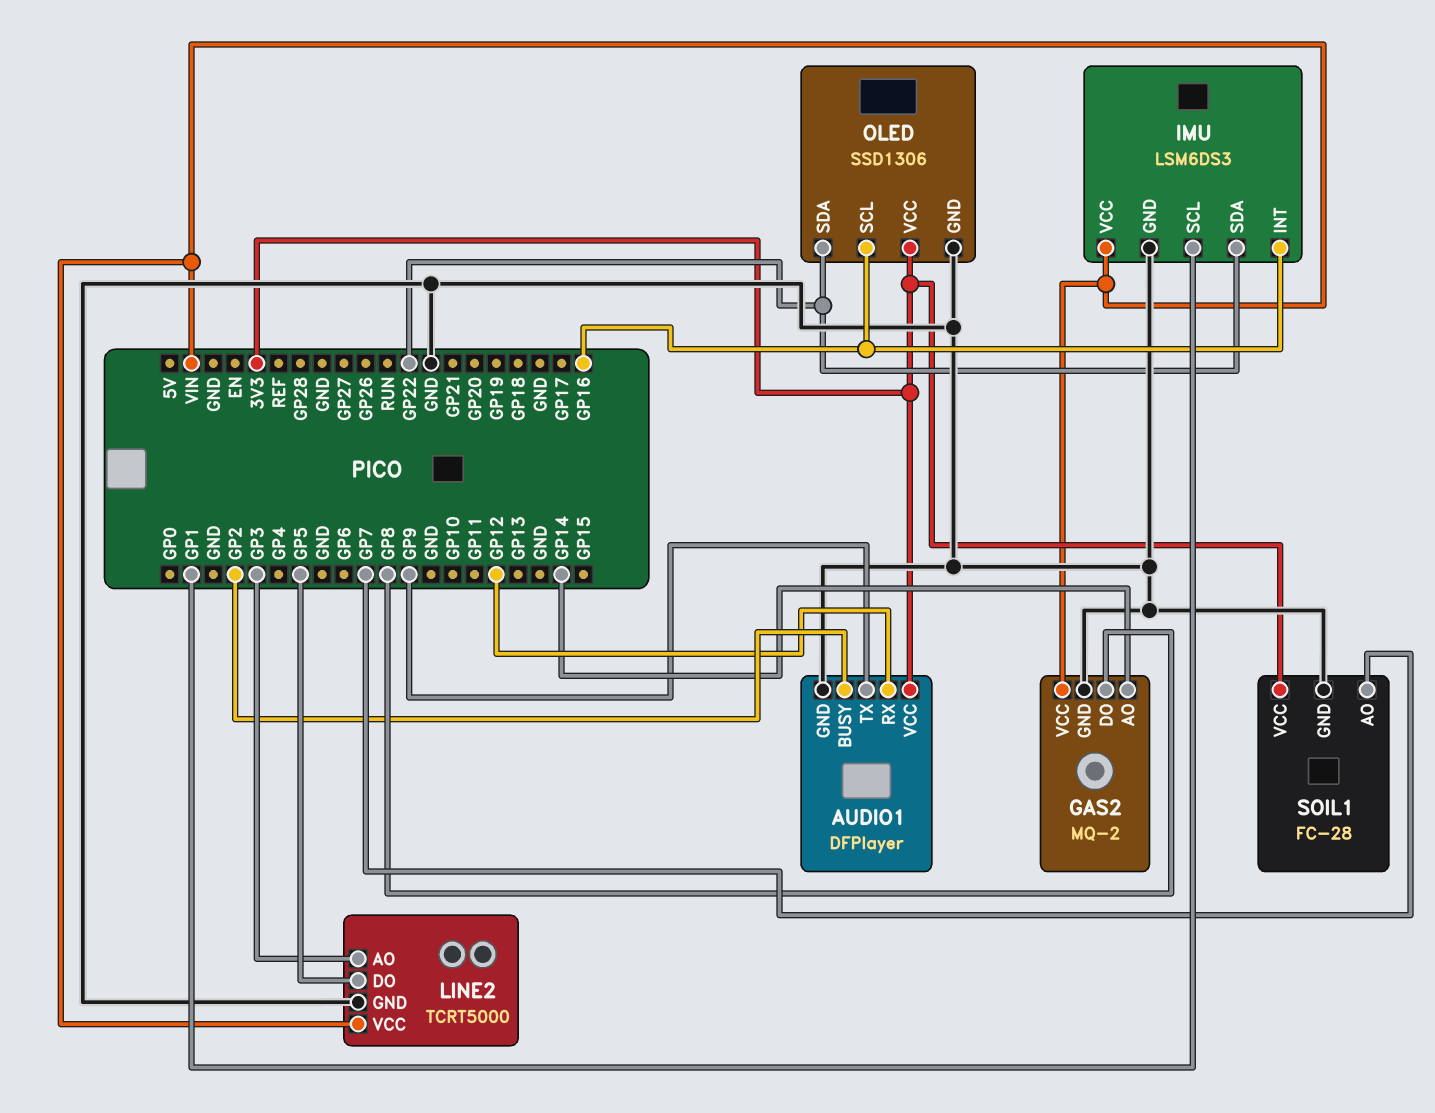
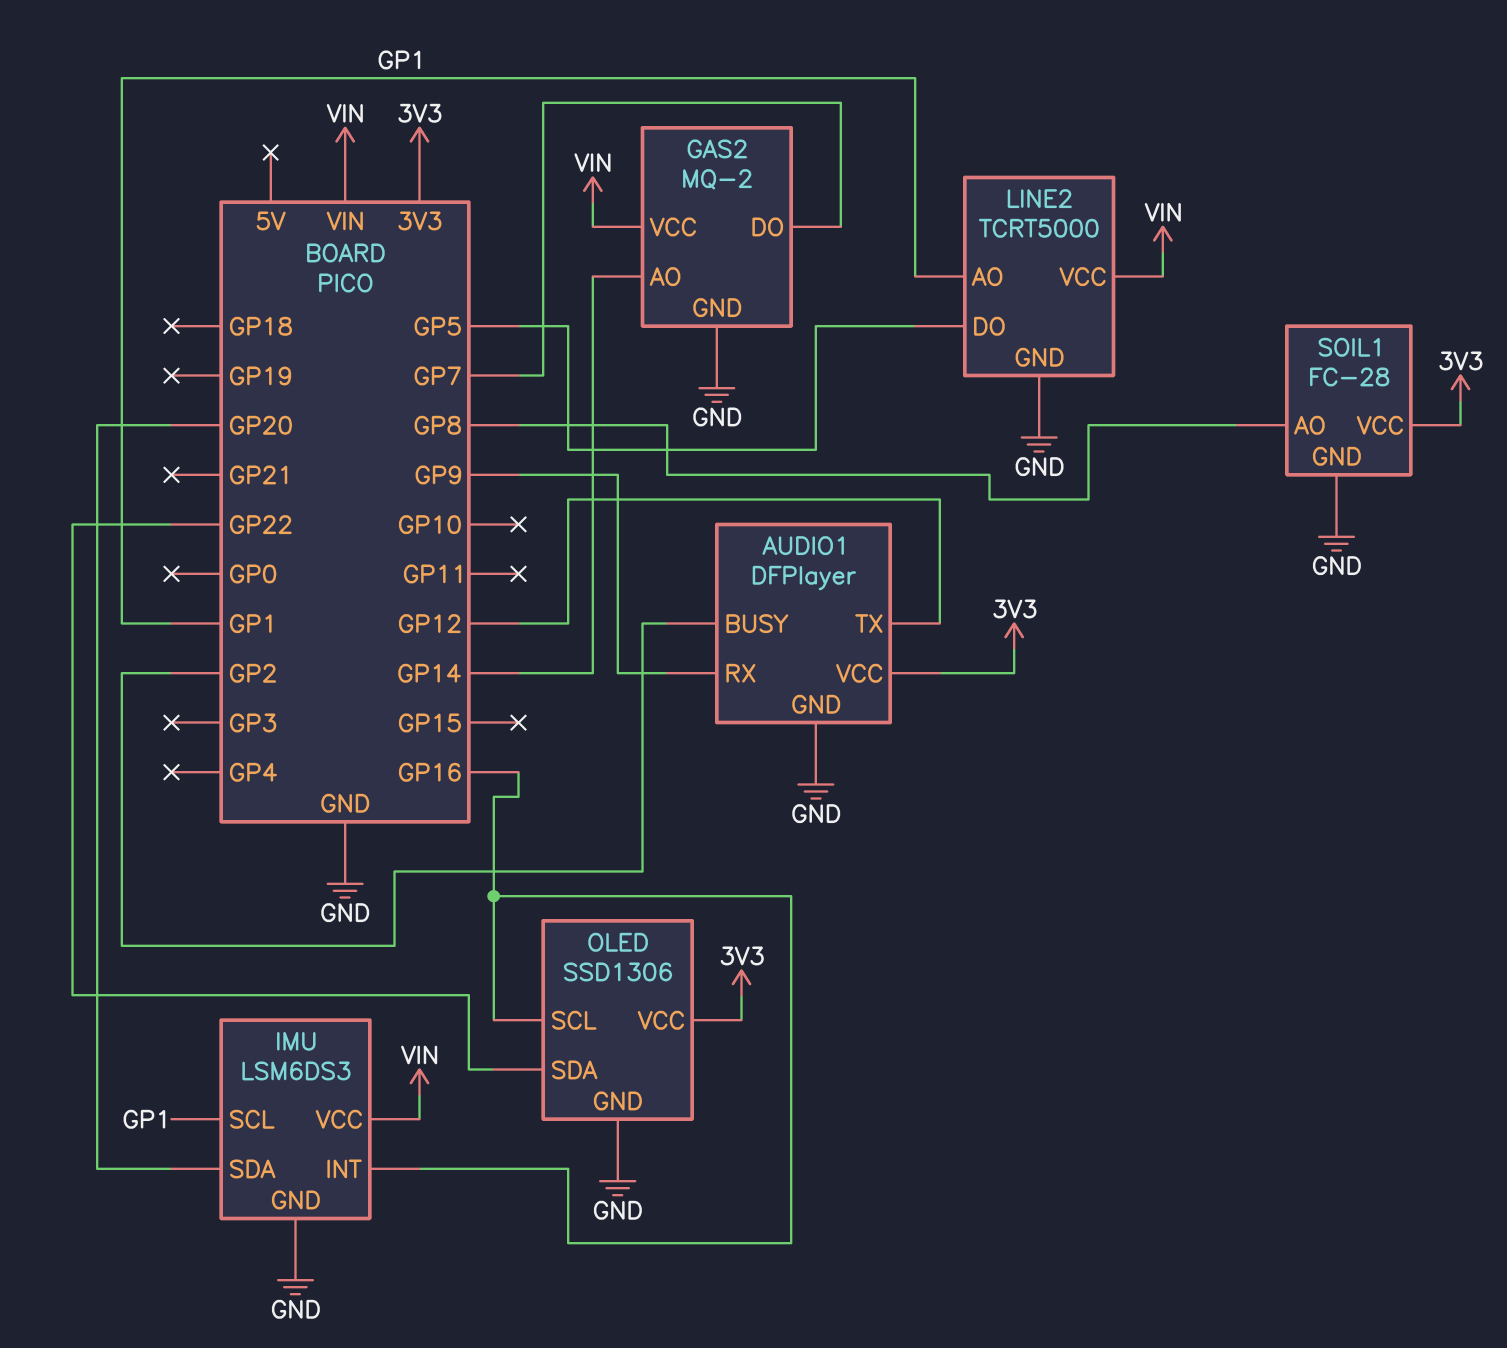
AUDIO1 pin RX: GP12 -> GP9
AUDIO1 pin TX: GP9 -> GP12
GAS2 pin DO: GP8 -> GP7
IMU pin SDA: GP22 -> GP20
LINE2 pin AO: GP3 -> GP1
SOIL1 pin AO: GP7 -> GP8

